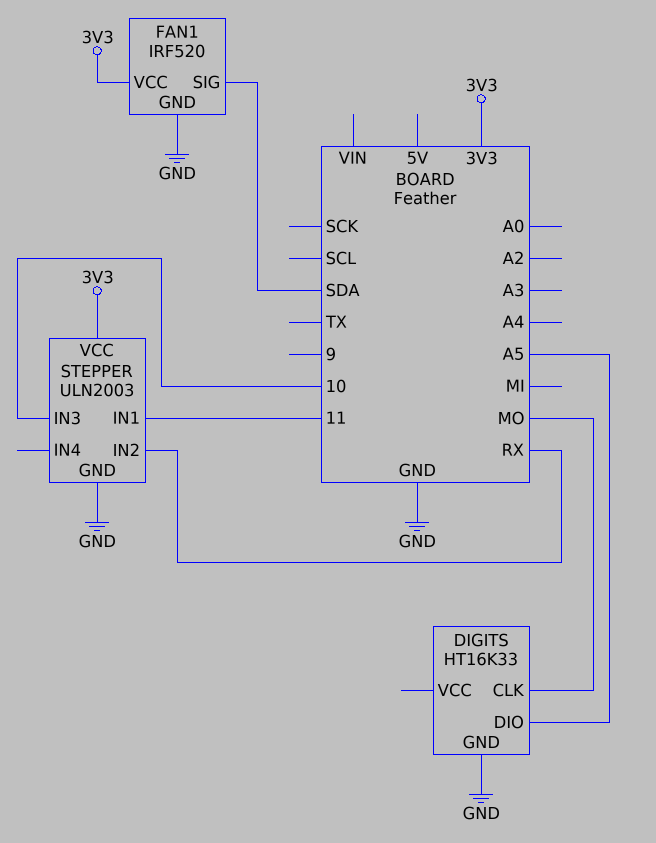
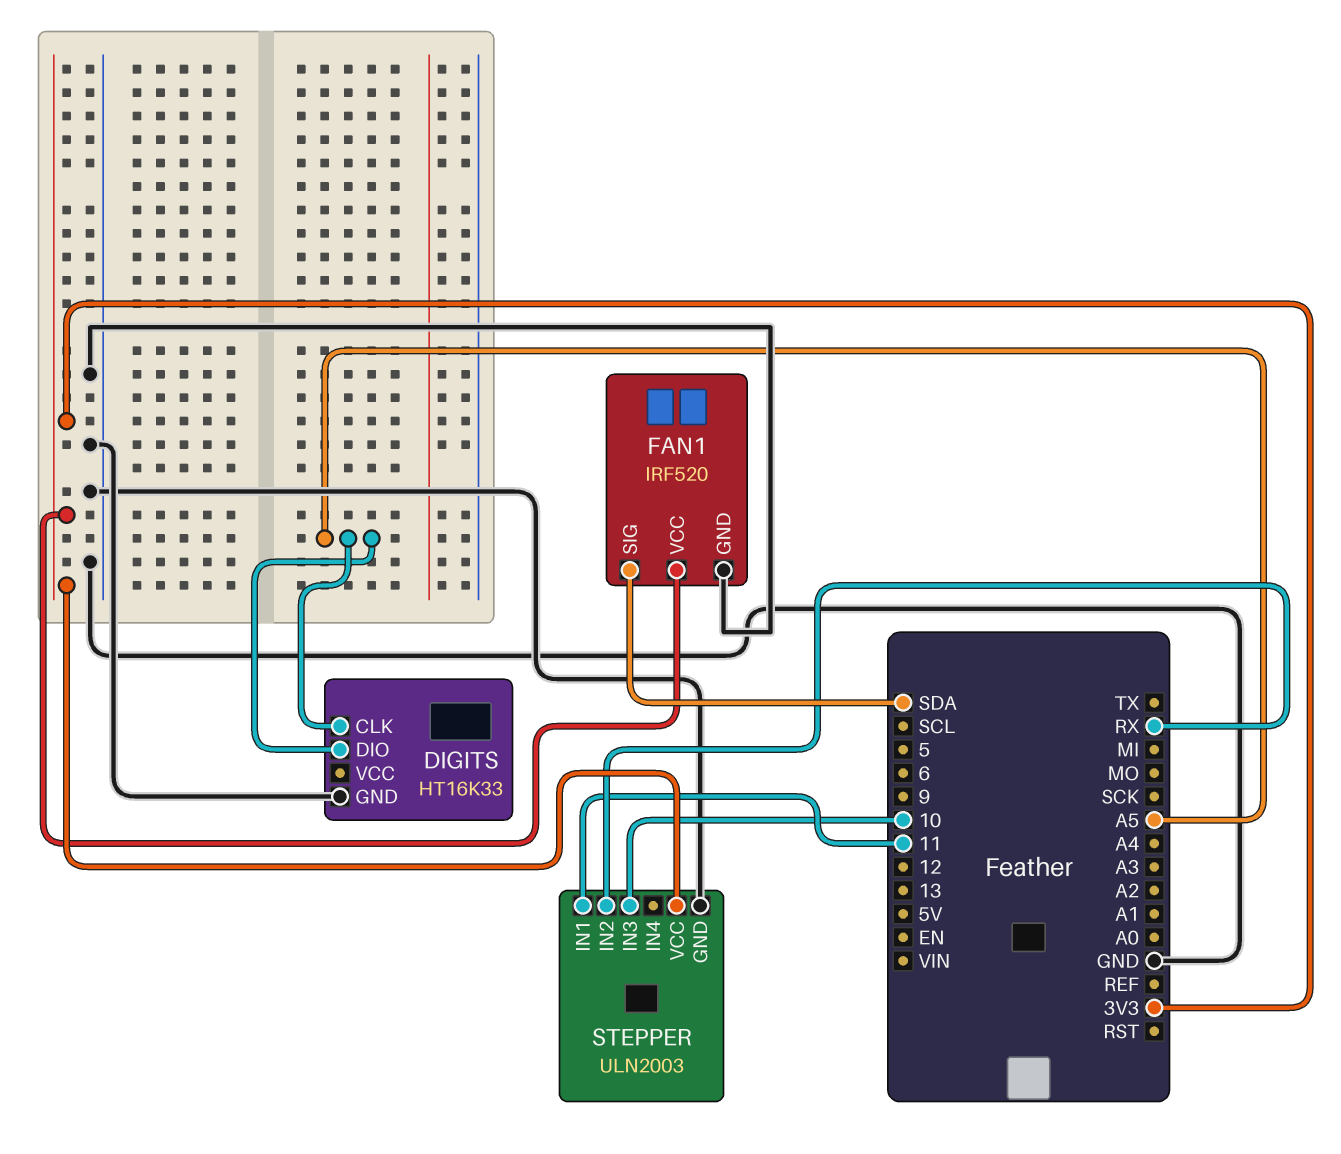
DIGITS pin CLK: MO -> A5

